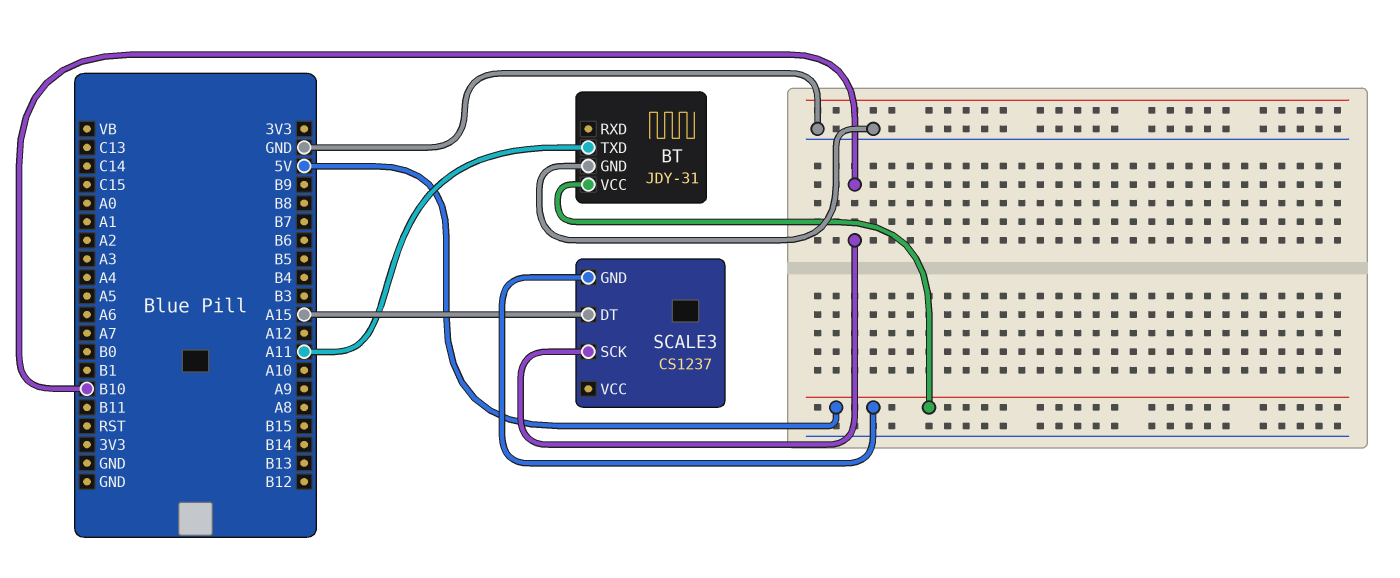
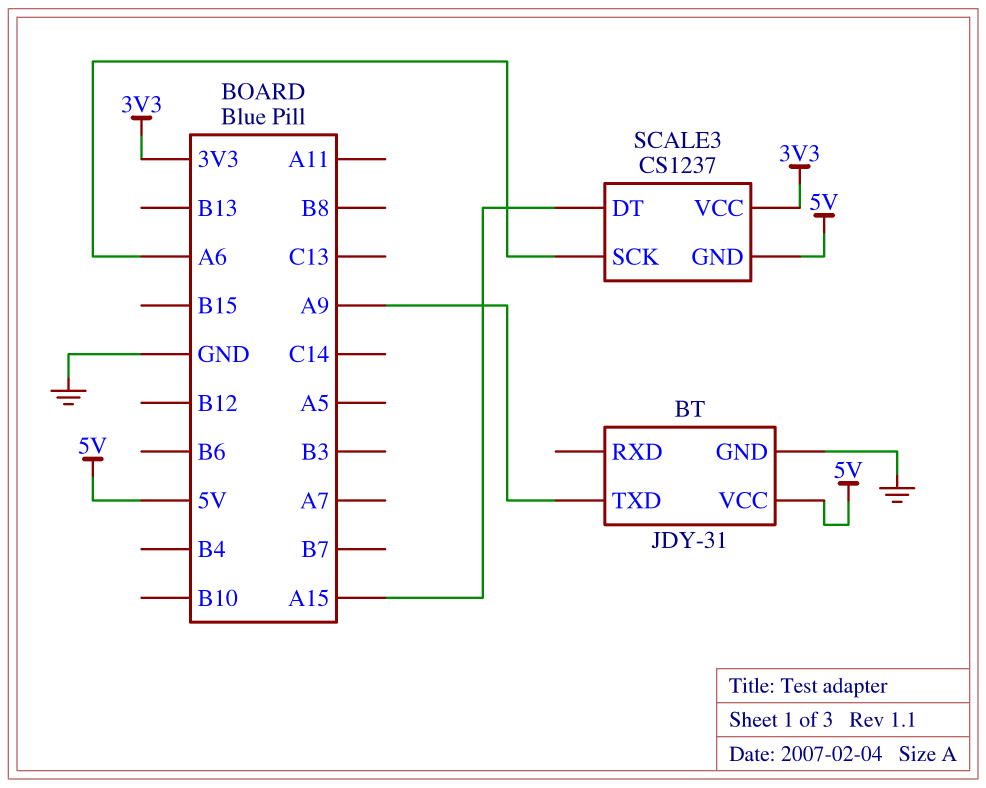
BT pin TXD: A11 -> A9
SCALE3 pin SCK: B10 -> A6
SCALE3 pin VCC: none -> 3V3

